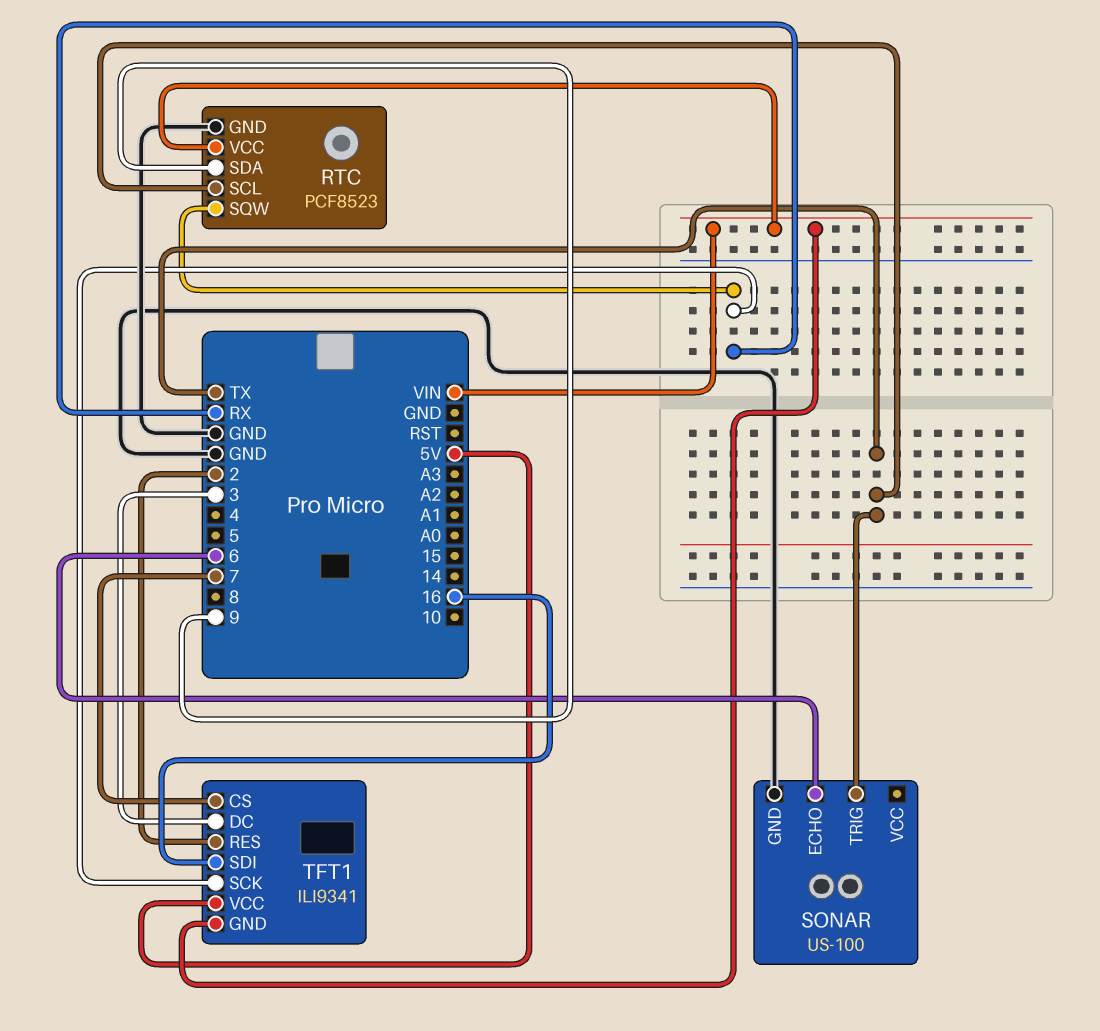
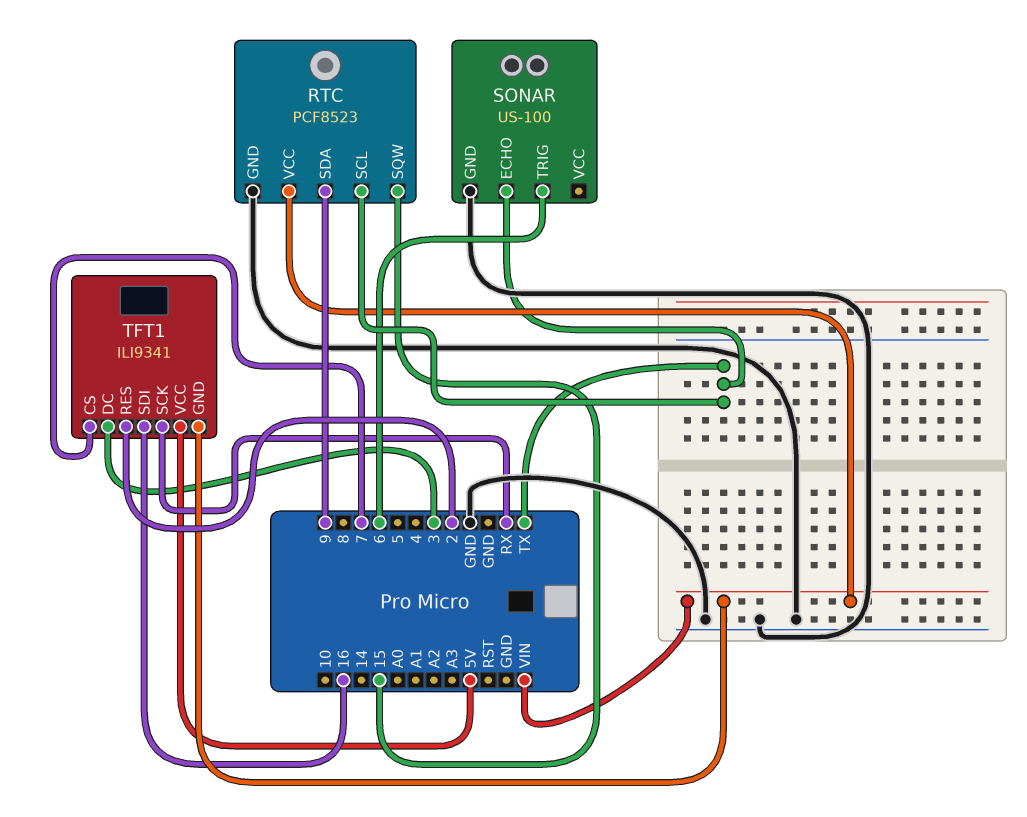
RTC pin SQW: RX -> 15
SONAR pin ECHO: 6 -> TX
SONAR pin TRIG: TX -> 6

